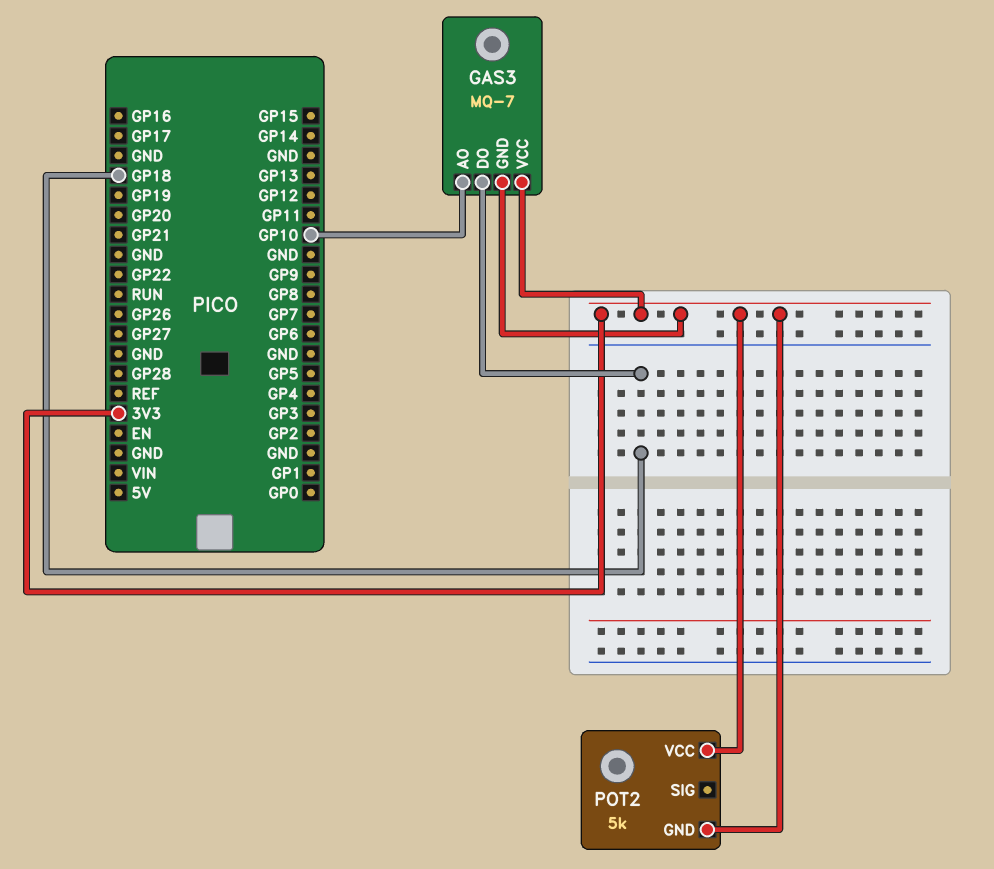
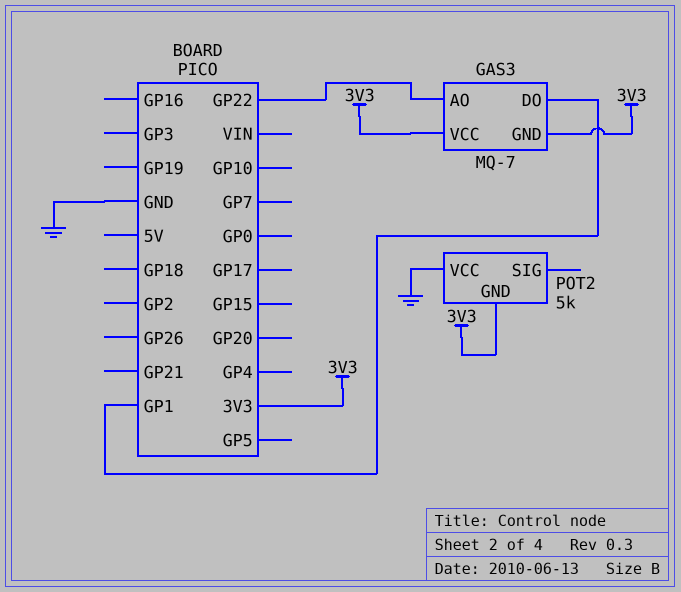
GAS3 pin AO: GP10 -> GP22
GAS3 pin DO: GP18 -> GP1
POT2 pin VCC: 3V3 -> GND

